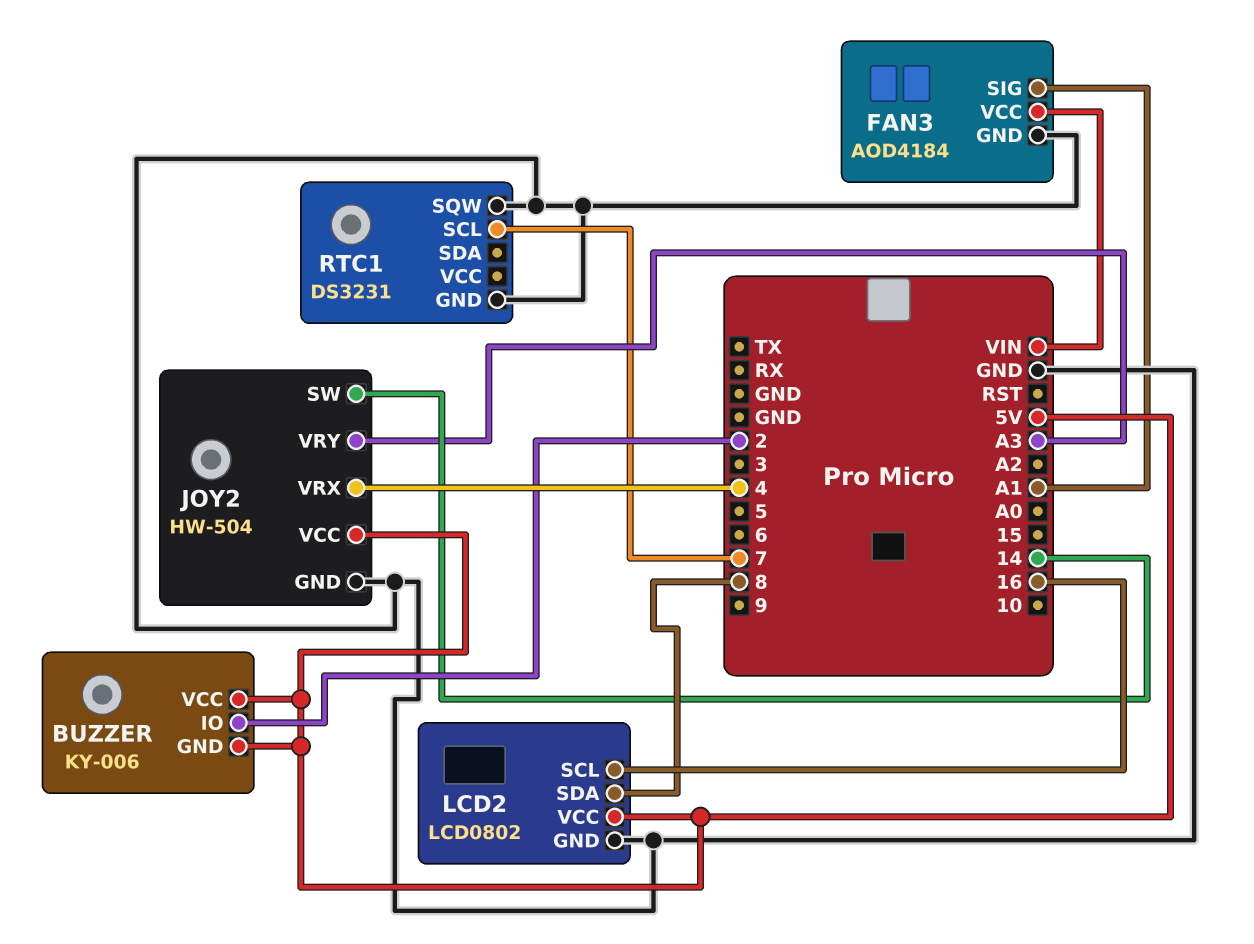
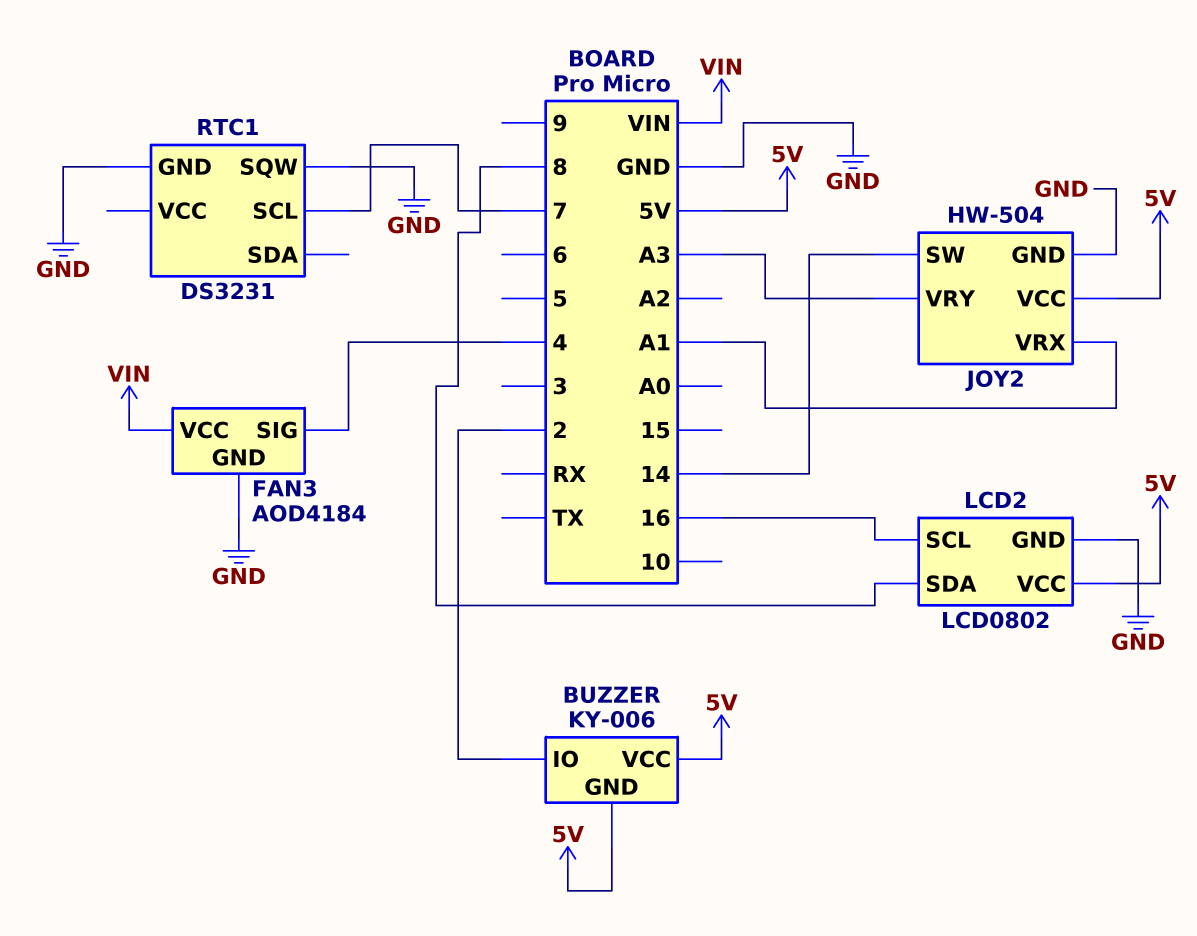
FAN3 pin SIG: A1 -> 4
JOY2 pin VRX: 4 -> A1

